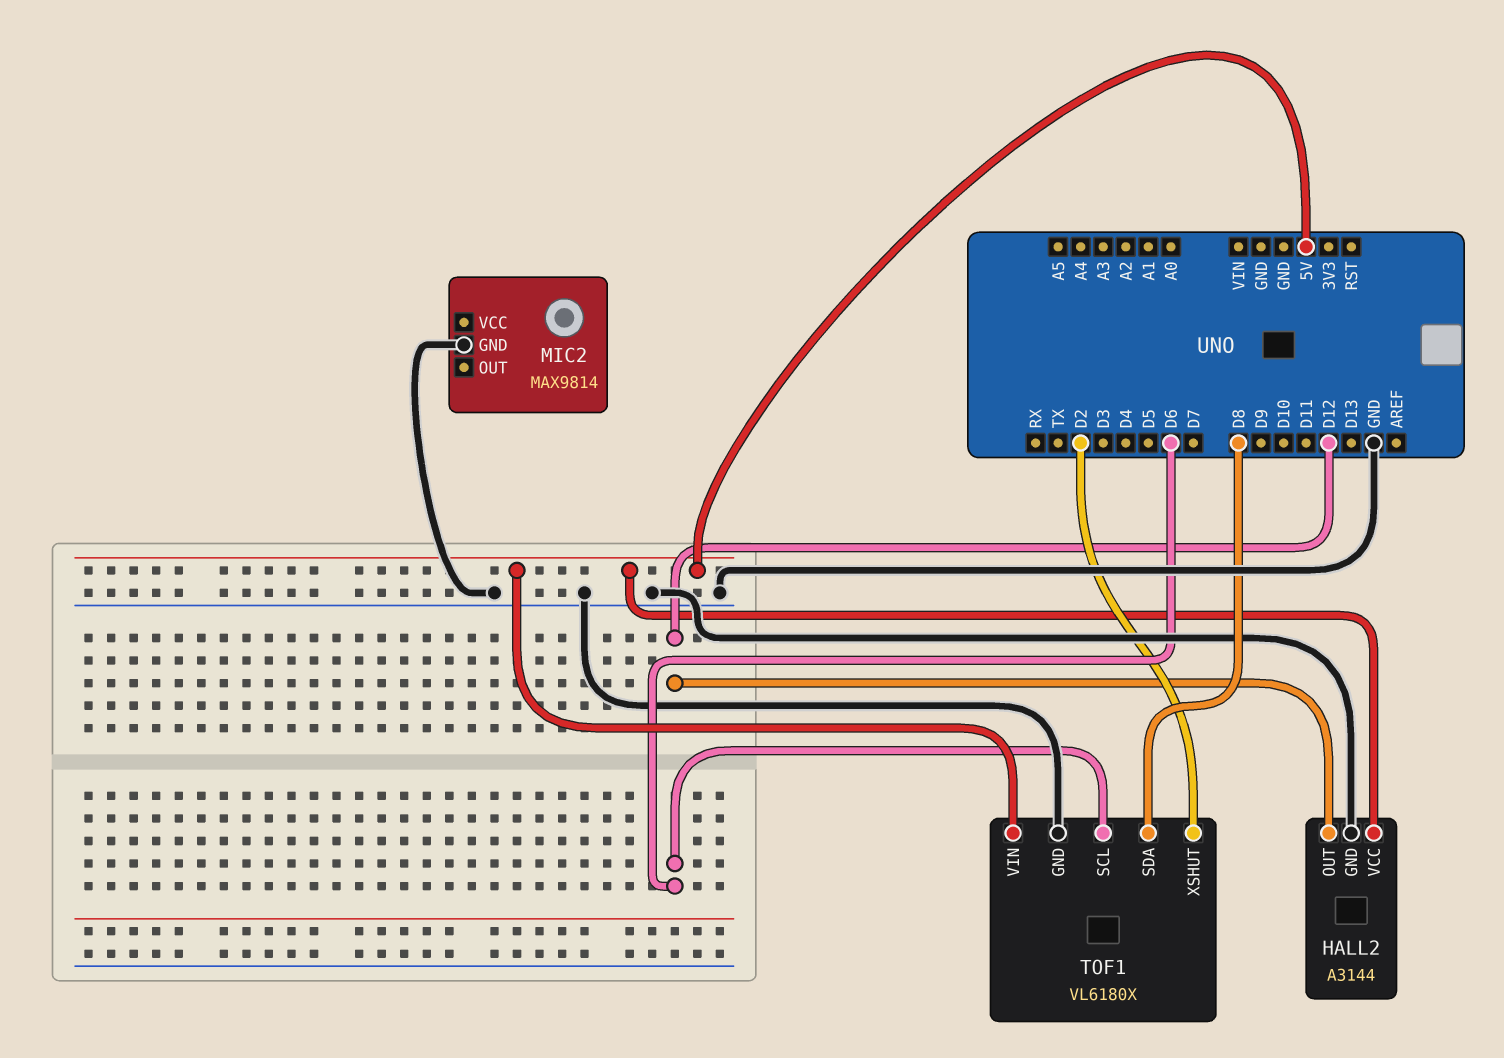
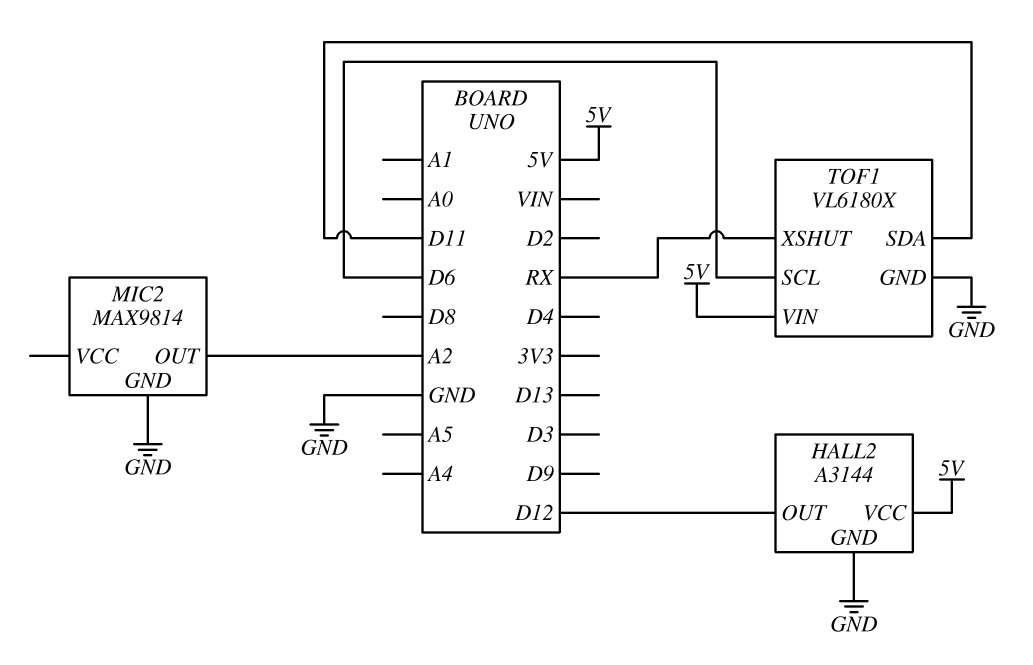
MIC2 pin OUT: none -> A2
TOF1 pin SDA: D8 -> D11
TOF1 pin XSHUT: D2 -> RX

